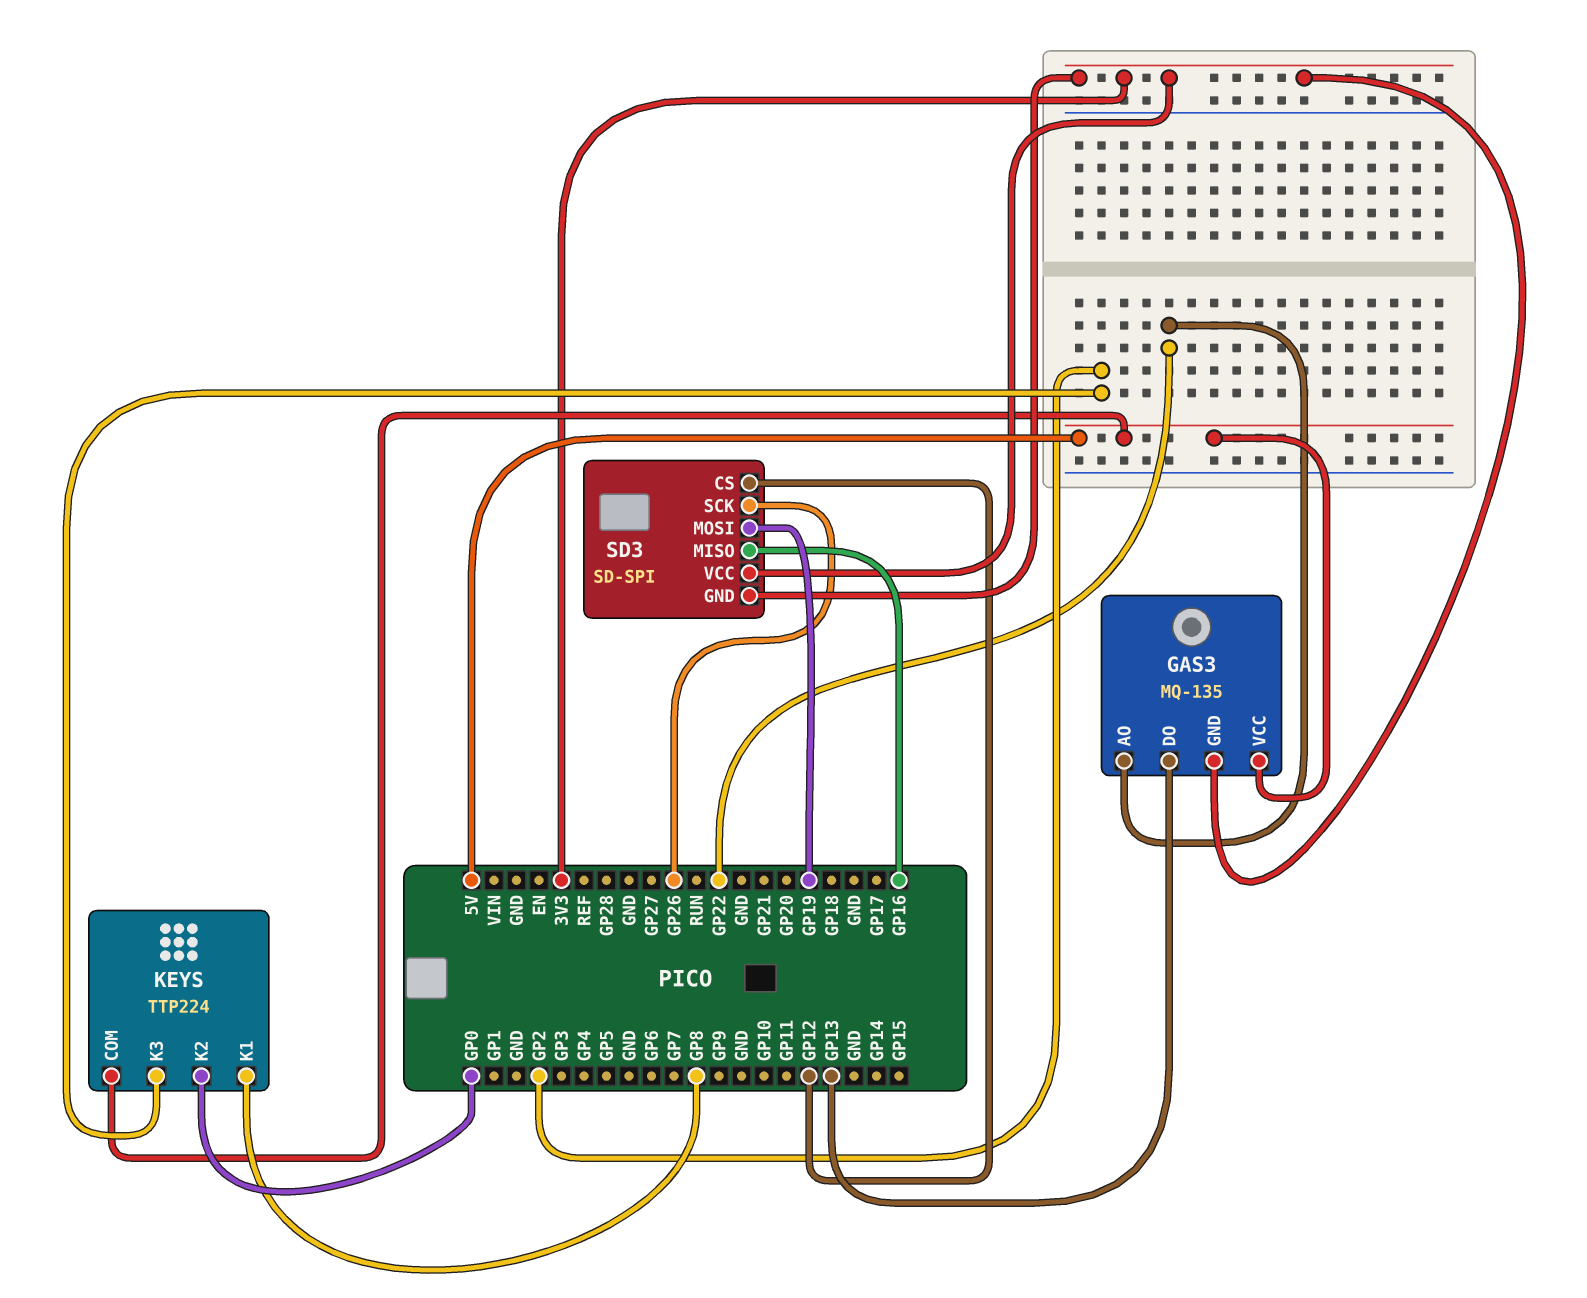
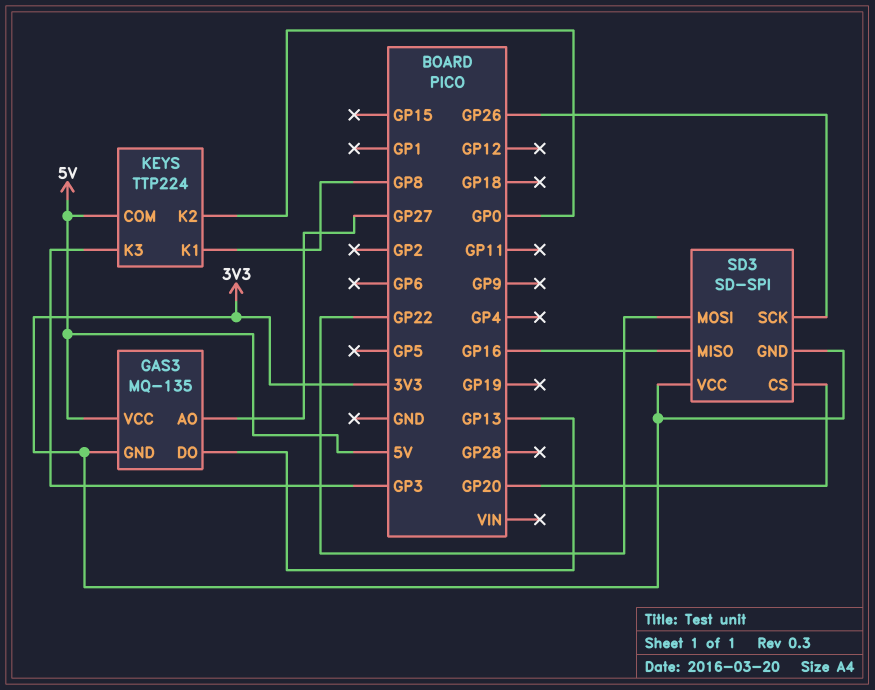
GAS3 pin AO: GP22 -> GP27
KEYS pin K3: GP2 -> GP3
SD3 pin CS: GP12 -> GP20
SD3 pin MOSI: GP19 -> GP22

